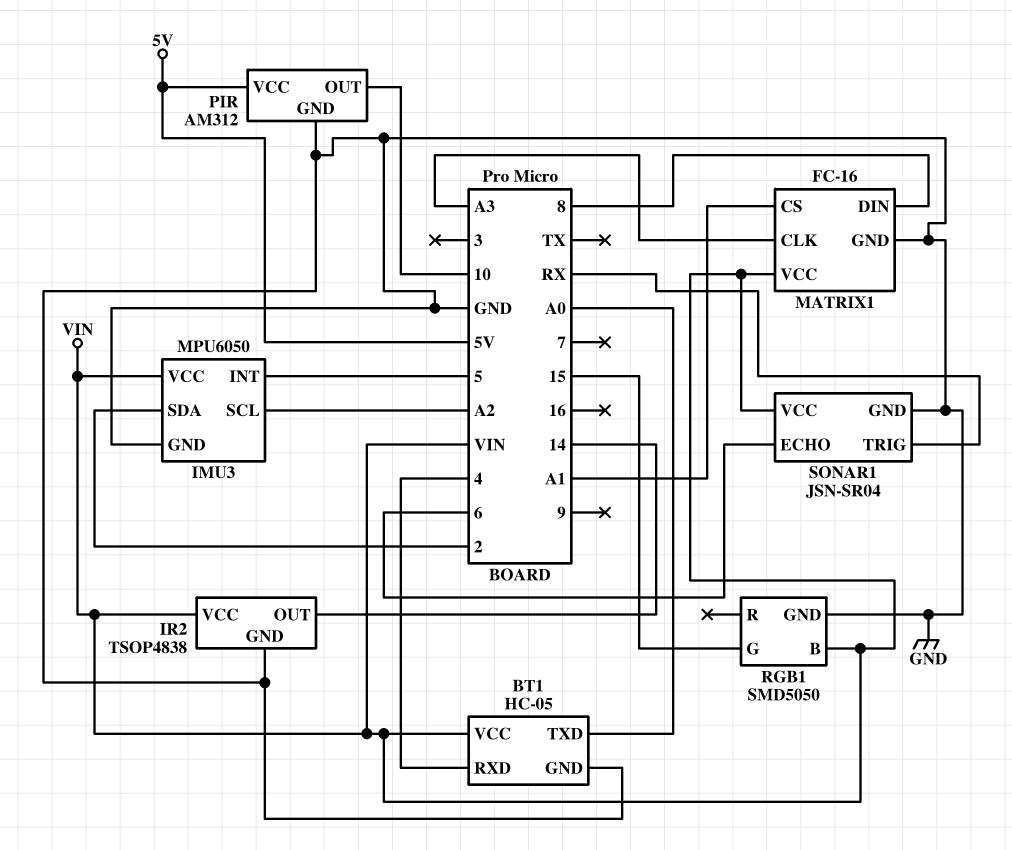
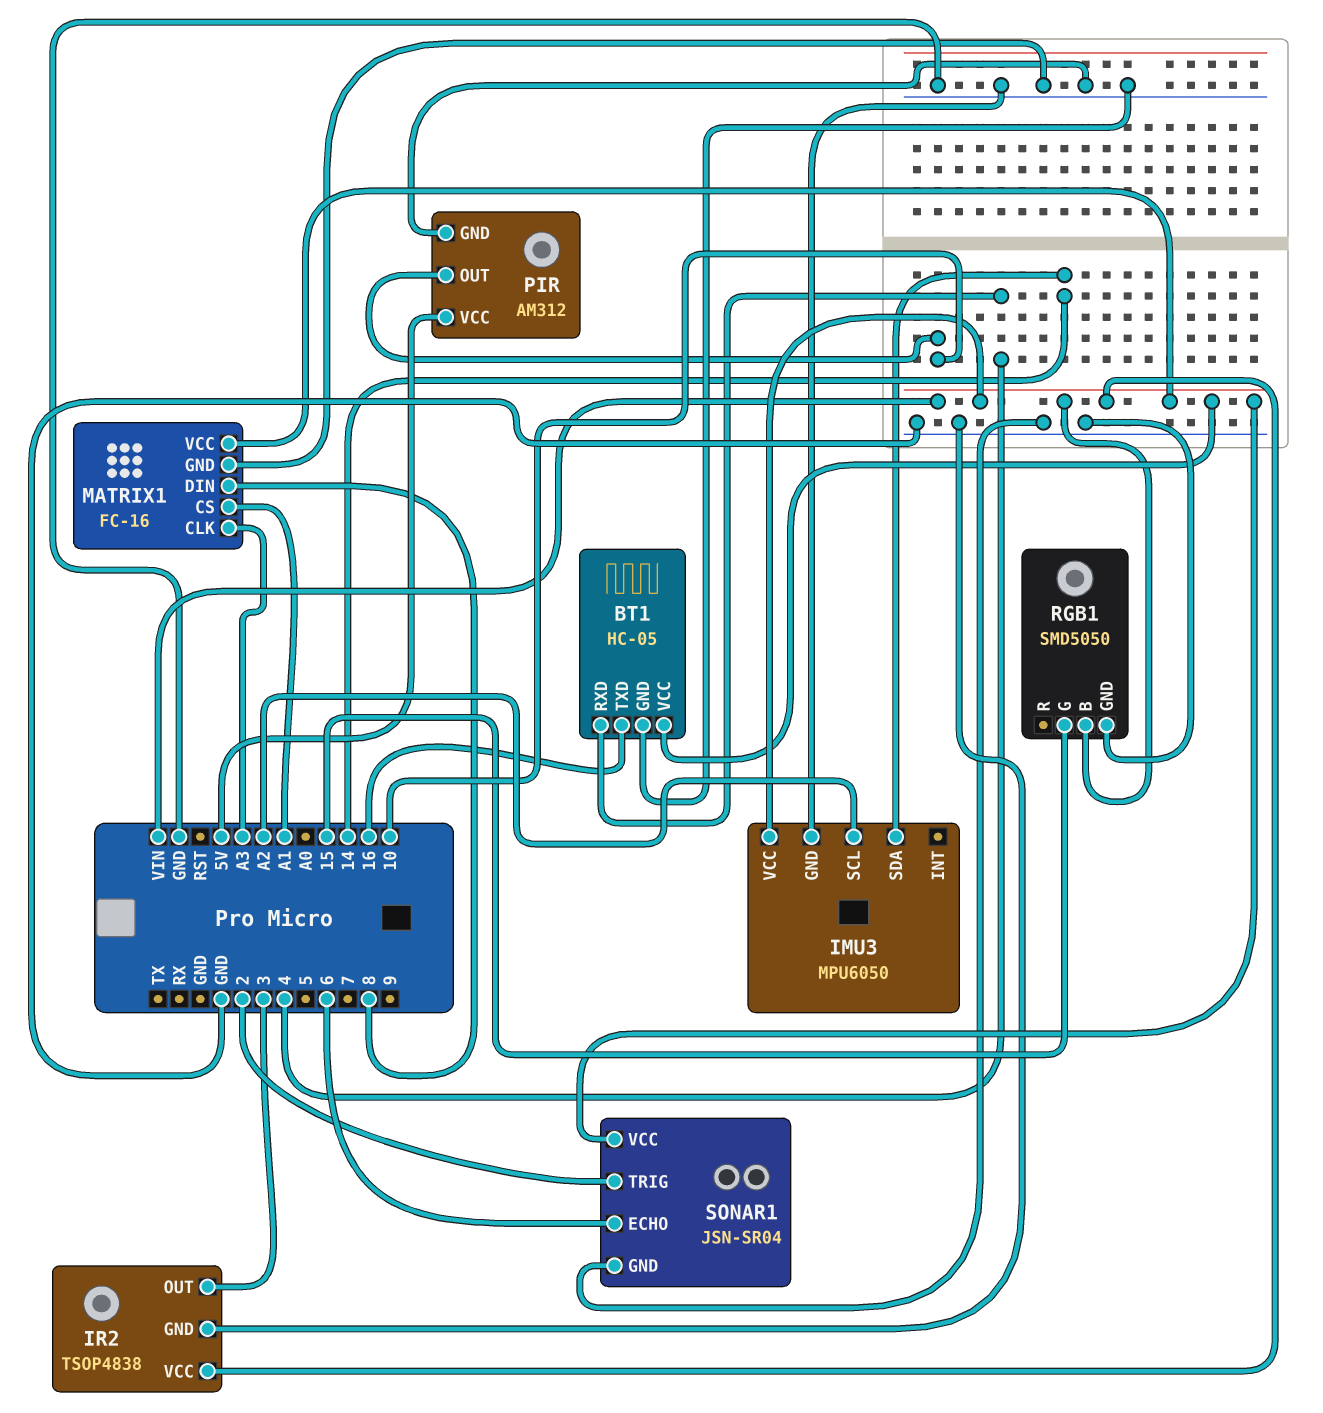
BT1 pin TXD: A0 -> 16
IMU3 pin INT: 5 -> none
IMU3 pin SDA: 2 -> 14
IR2 pin OUT: 14 -> 3
SONAR1 pin TRIG: RX -> 2

